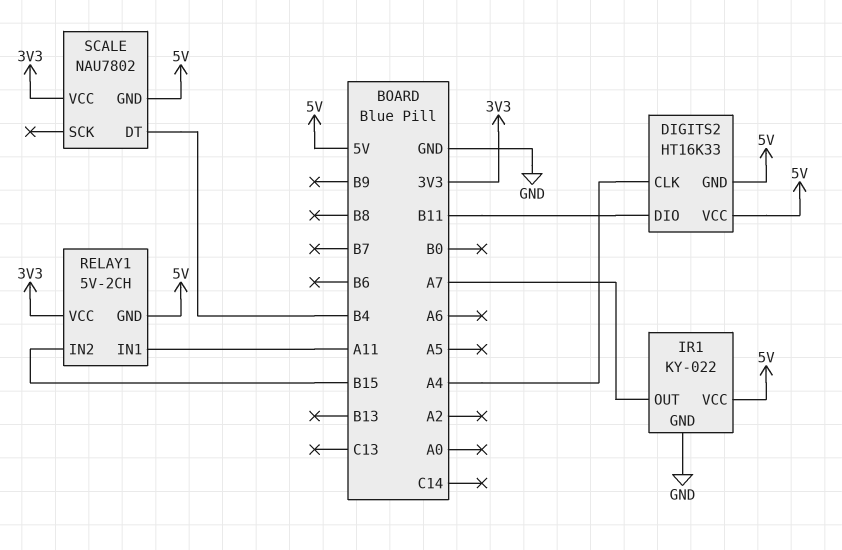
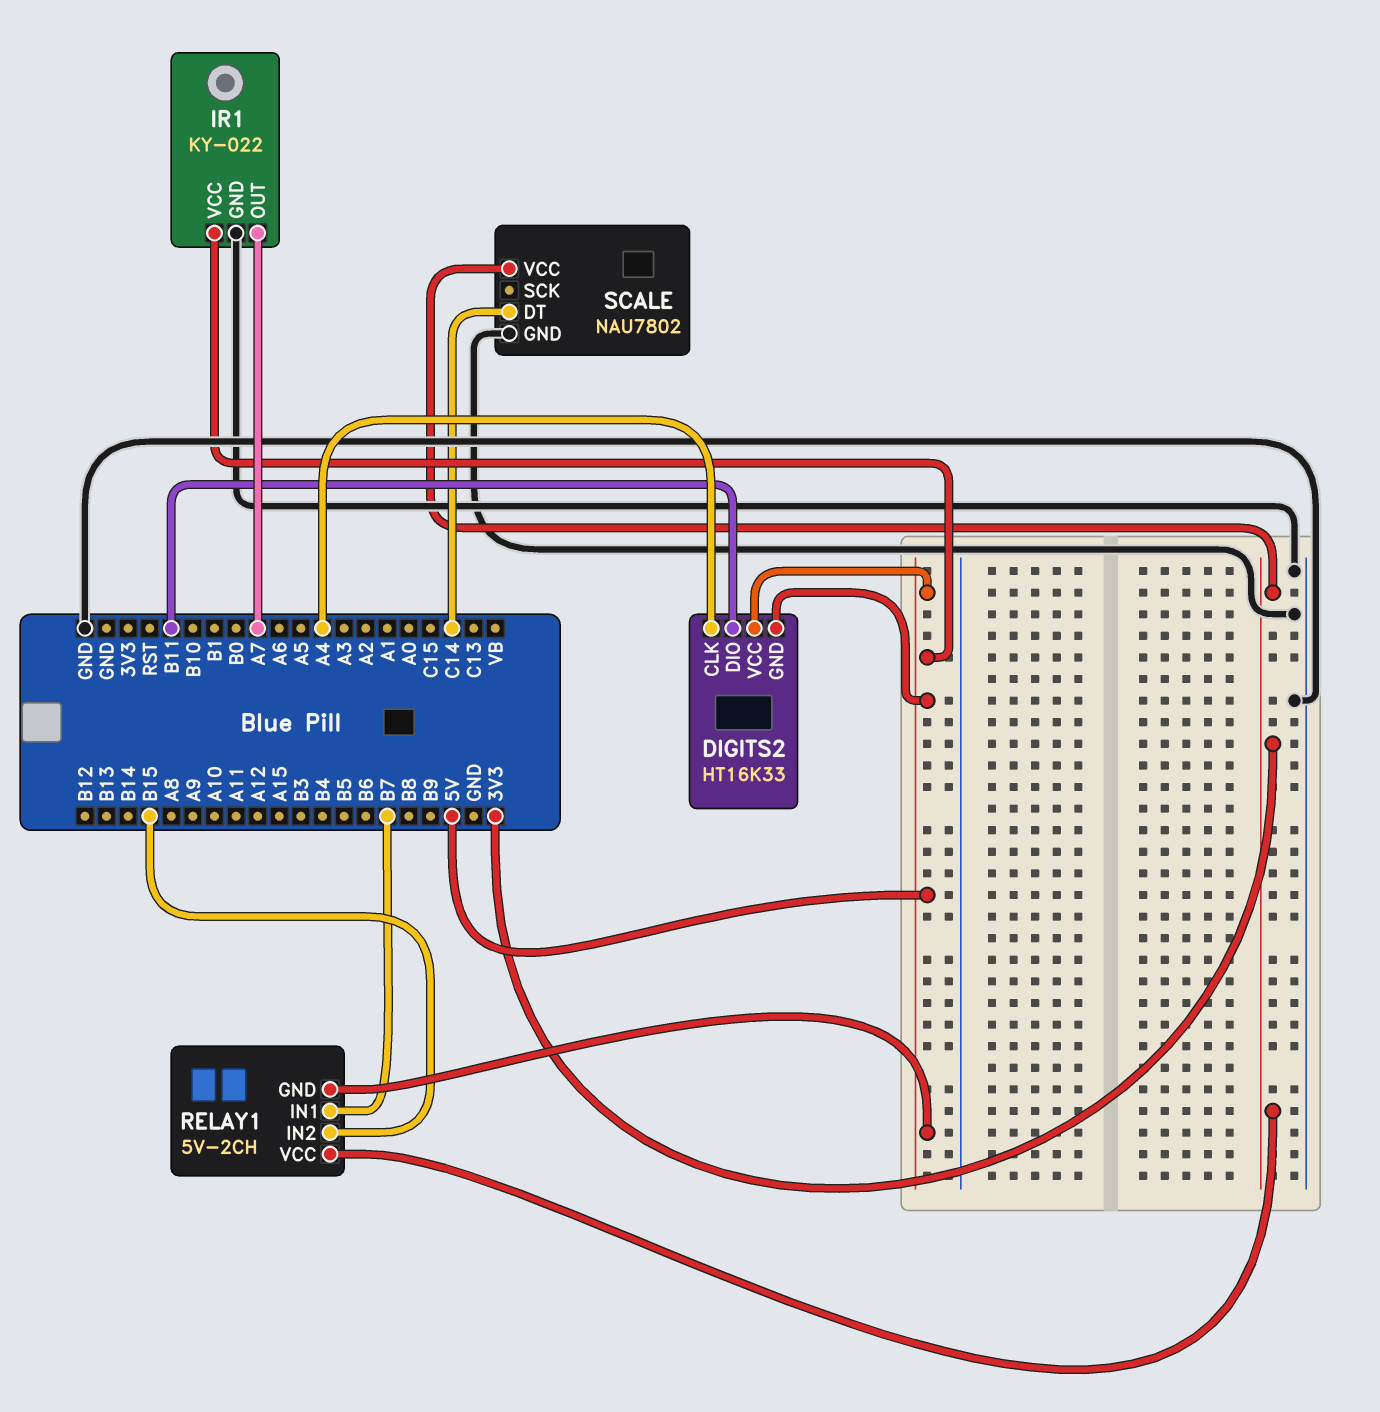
RELAY1 pin IN1: A11 -> B7
SCALE pin DT: B4 -> C14
SCALE pin GND: 5V -> GND

